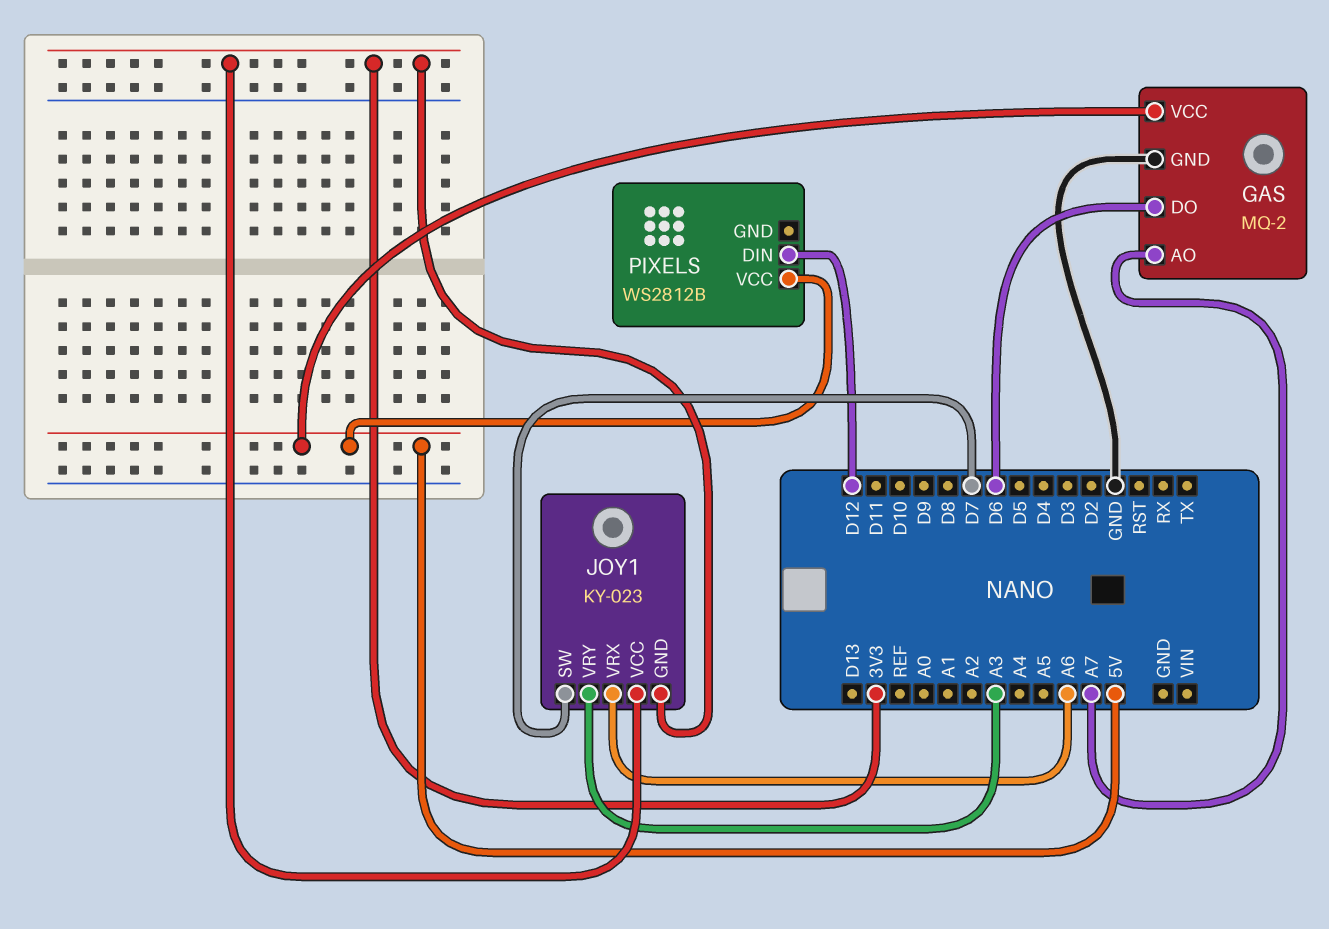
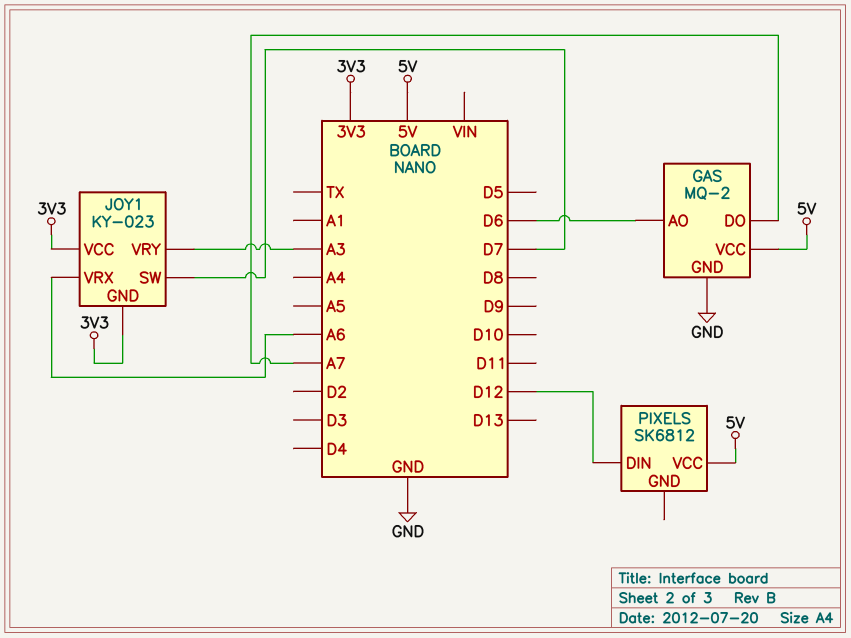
GAS pin AO: A7 -> D6
GAS pin DO: D6 -> A7
PIXELS: WS2812B -> SK6812

